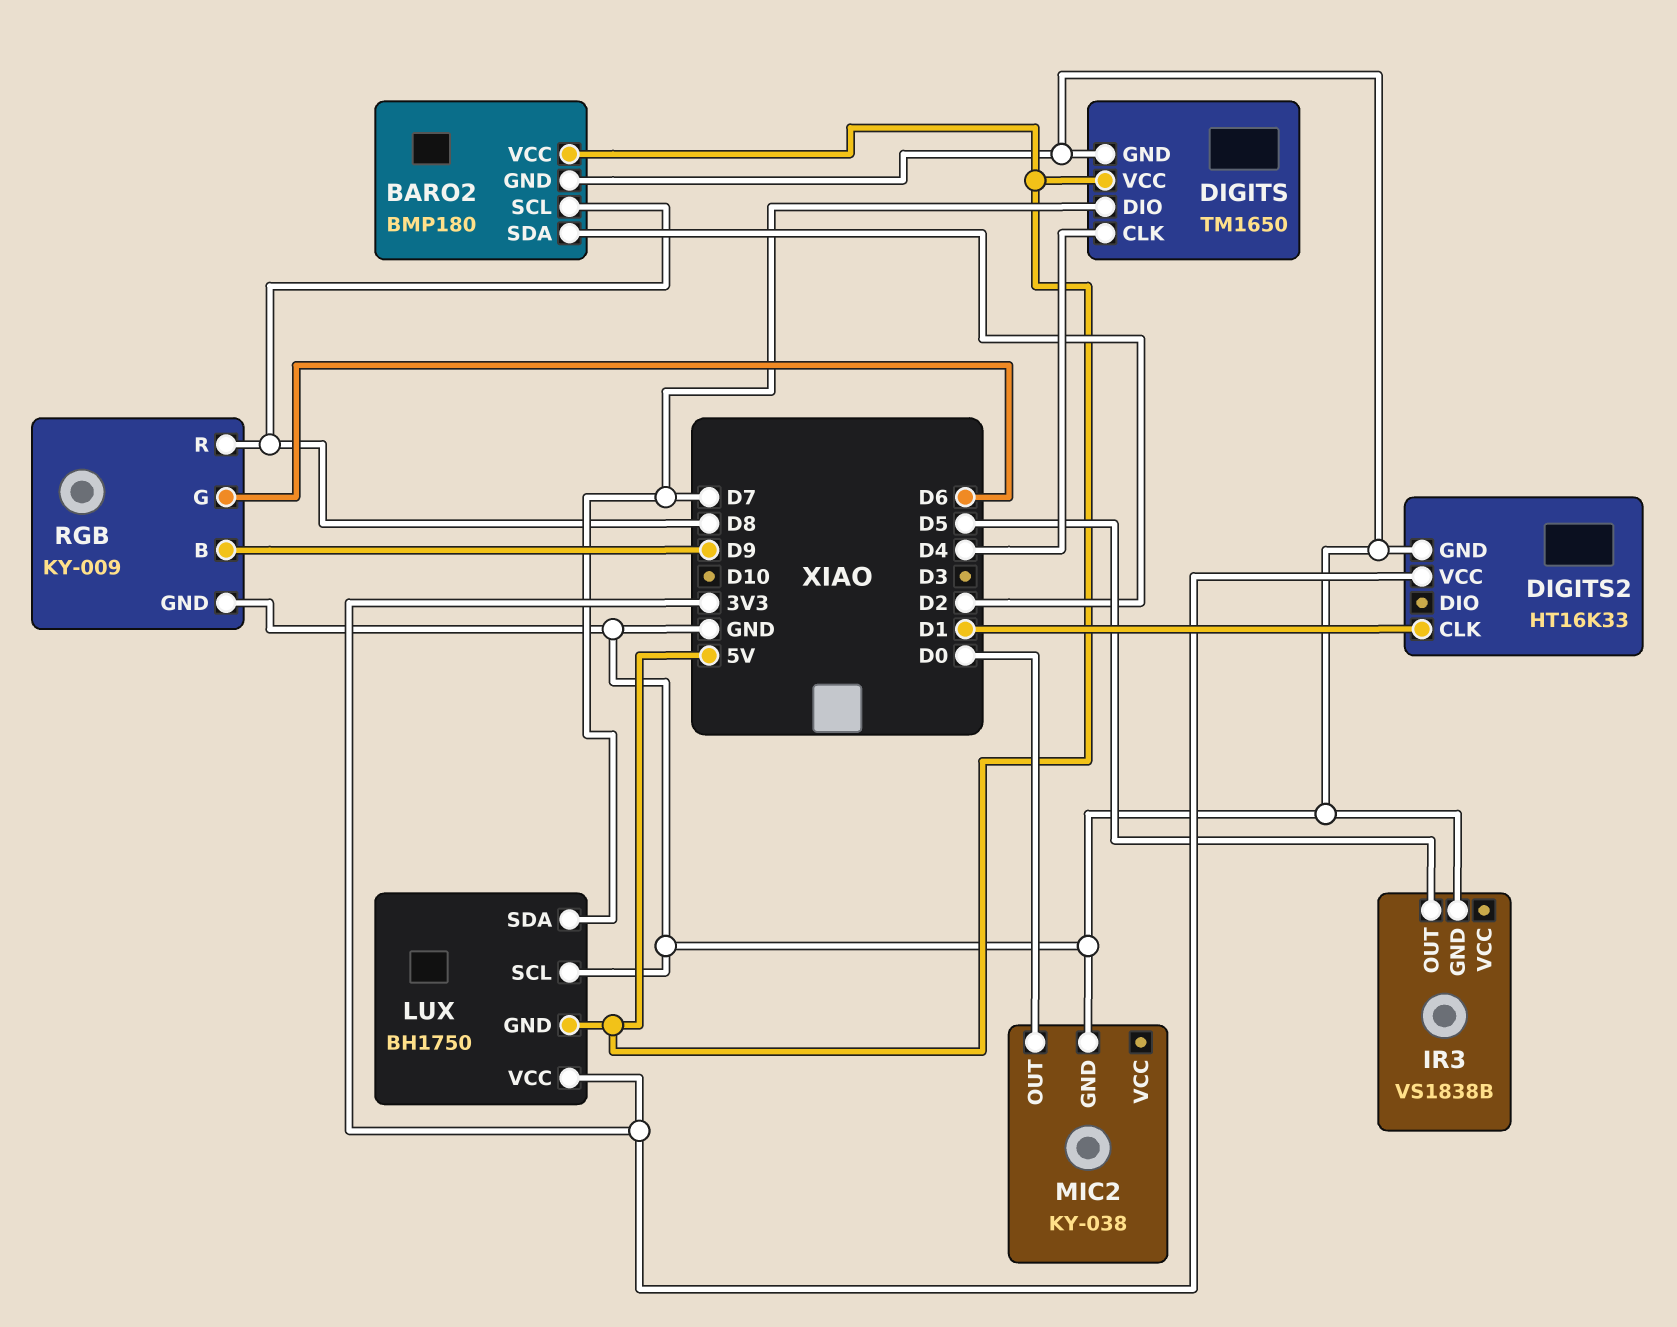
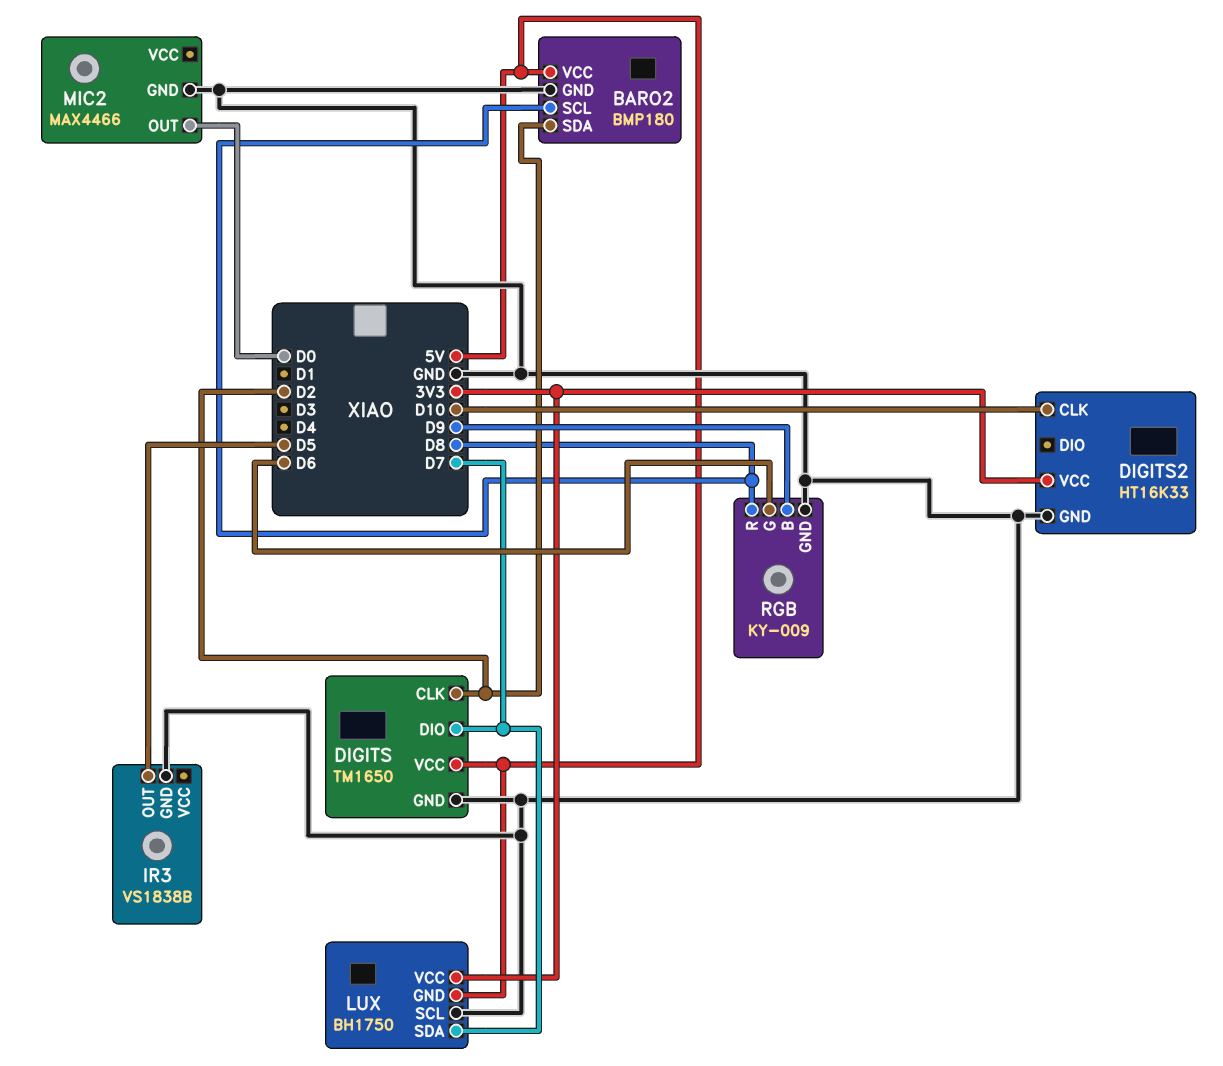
DIGITS pin CLK: D4 -> D2
DIGITS2 pin CLK: D1 -> D10
MIC2: KY-038 -> MAX4466

